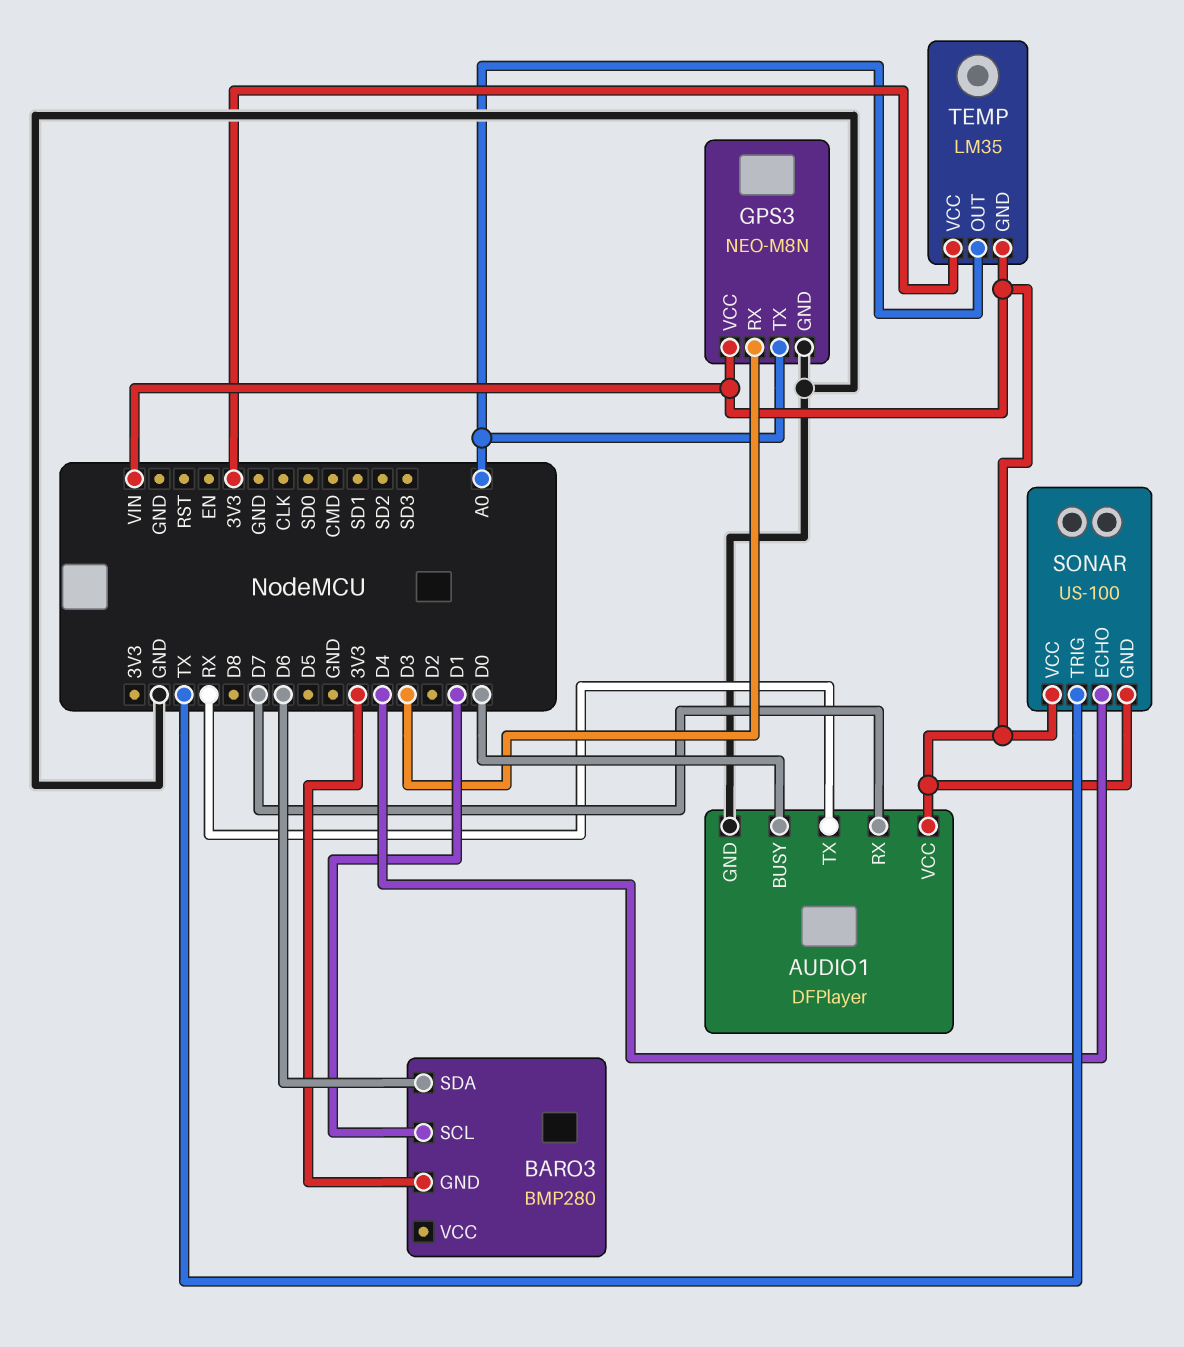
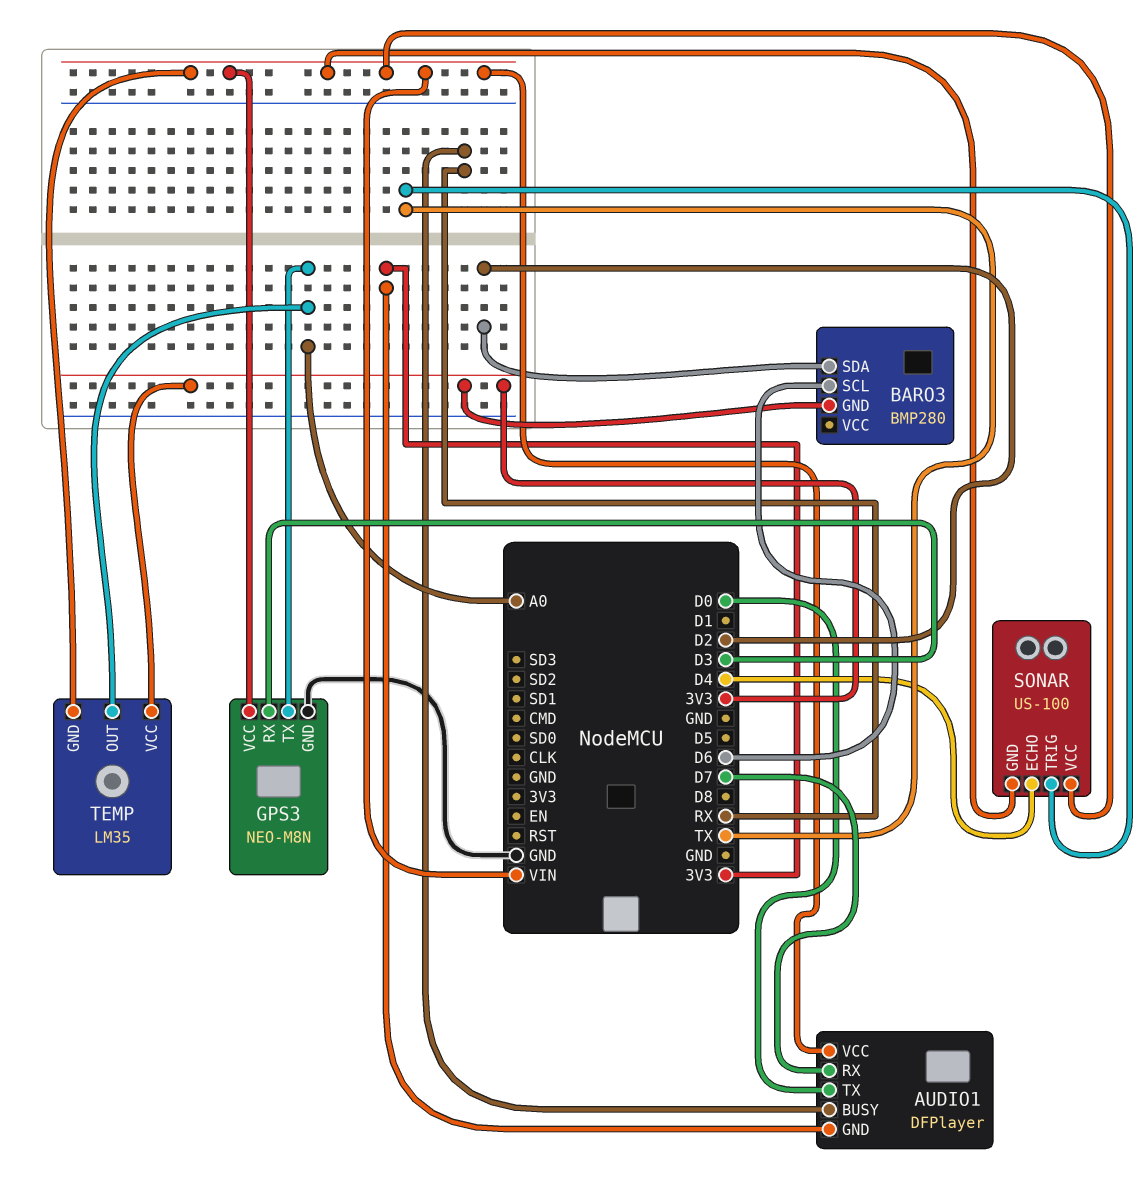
AUDIO1 pin BUSY: D0 -> RX
AUDIO1 pin GND: GND -> 3V3
AUDIO1 pin TX: RX -> D0
BARO3 pin SCL: D1 -> D6
BARO3 pin SDA: D6 -> D2

